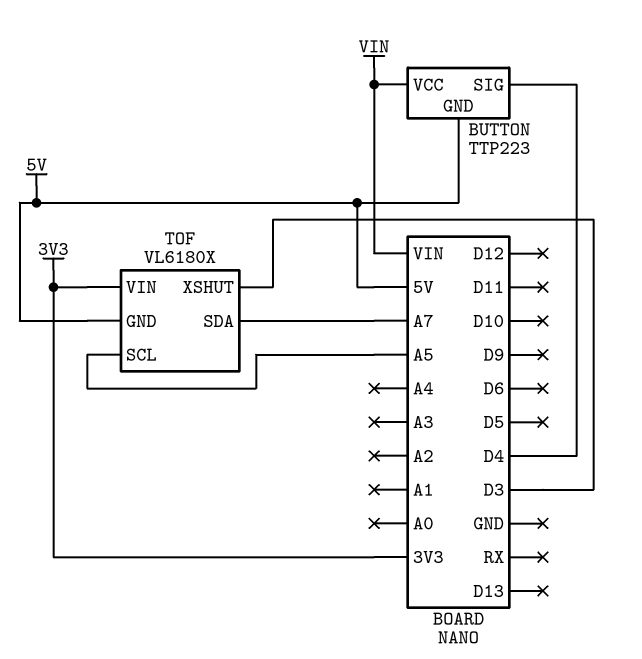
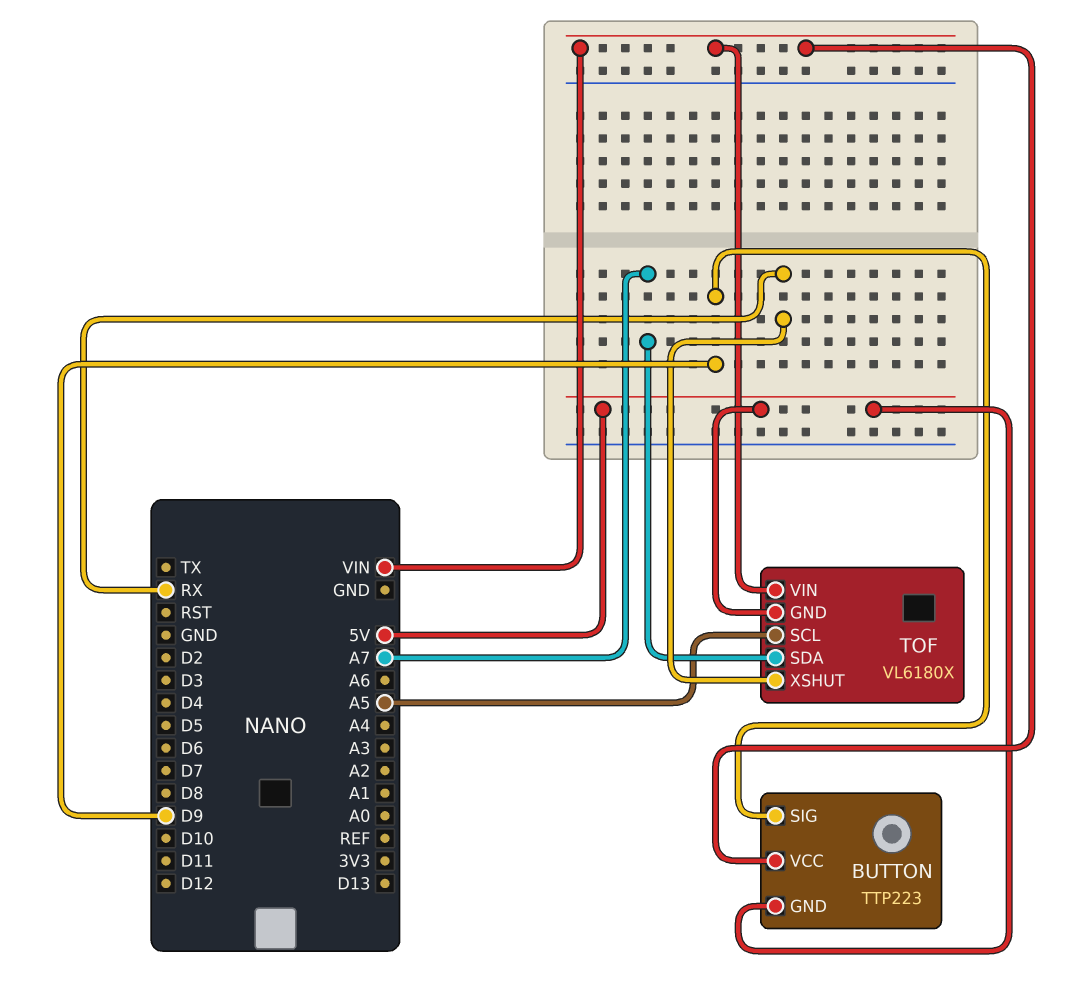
BUTTON pin SIG: D4 -> D9
TOF pin VIN: 3V3 -> VIN
TOF pin XSHUT: D3 -> RX

